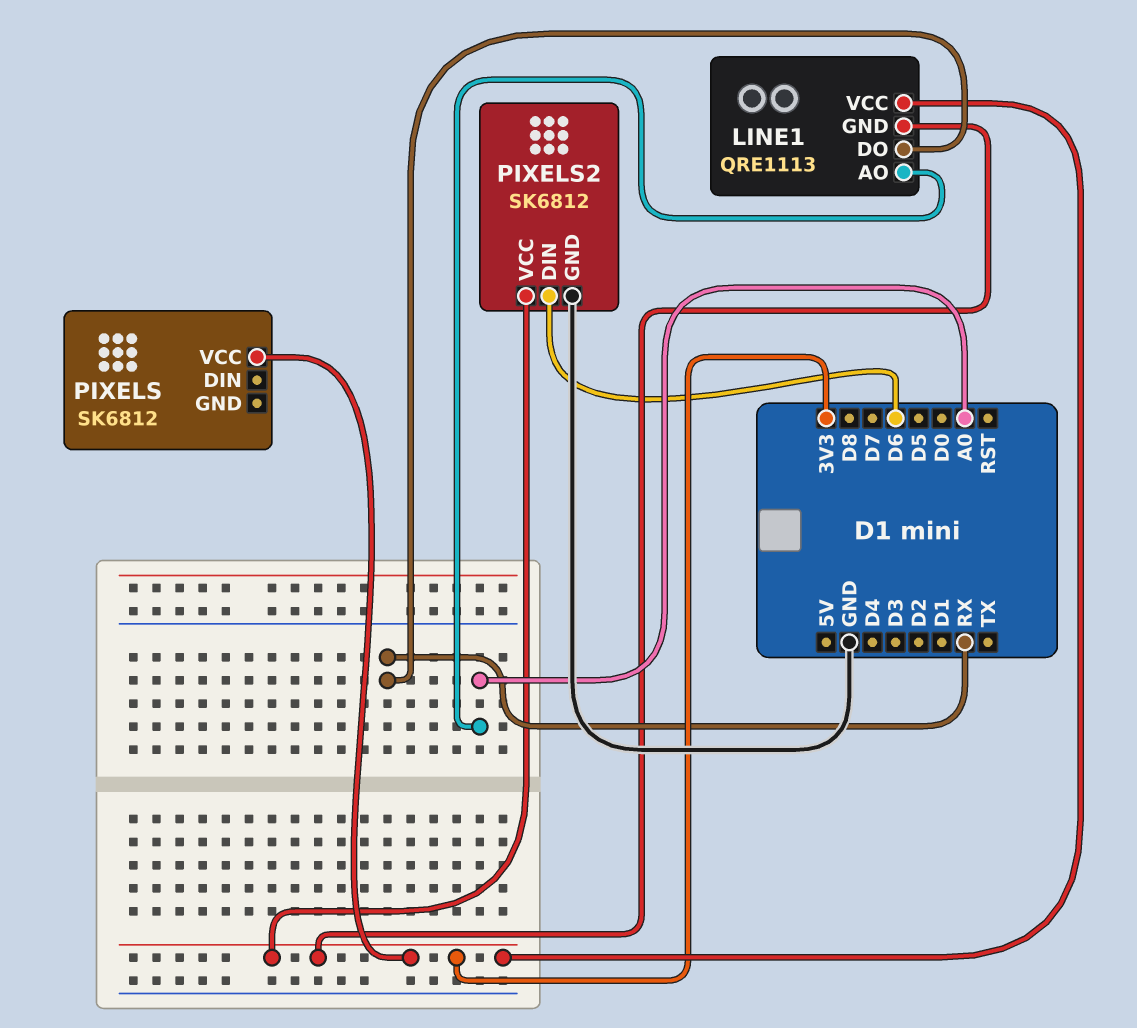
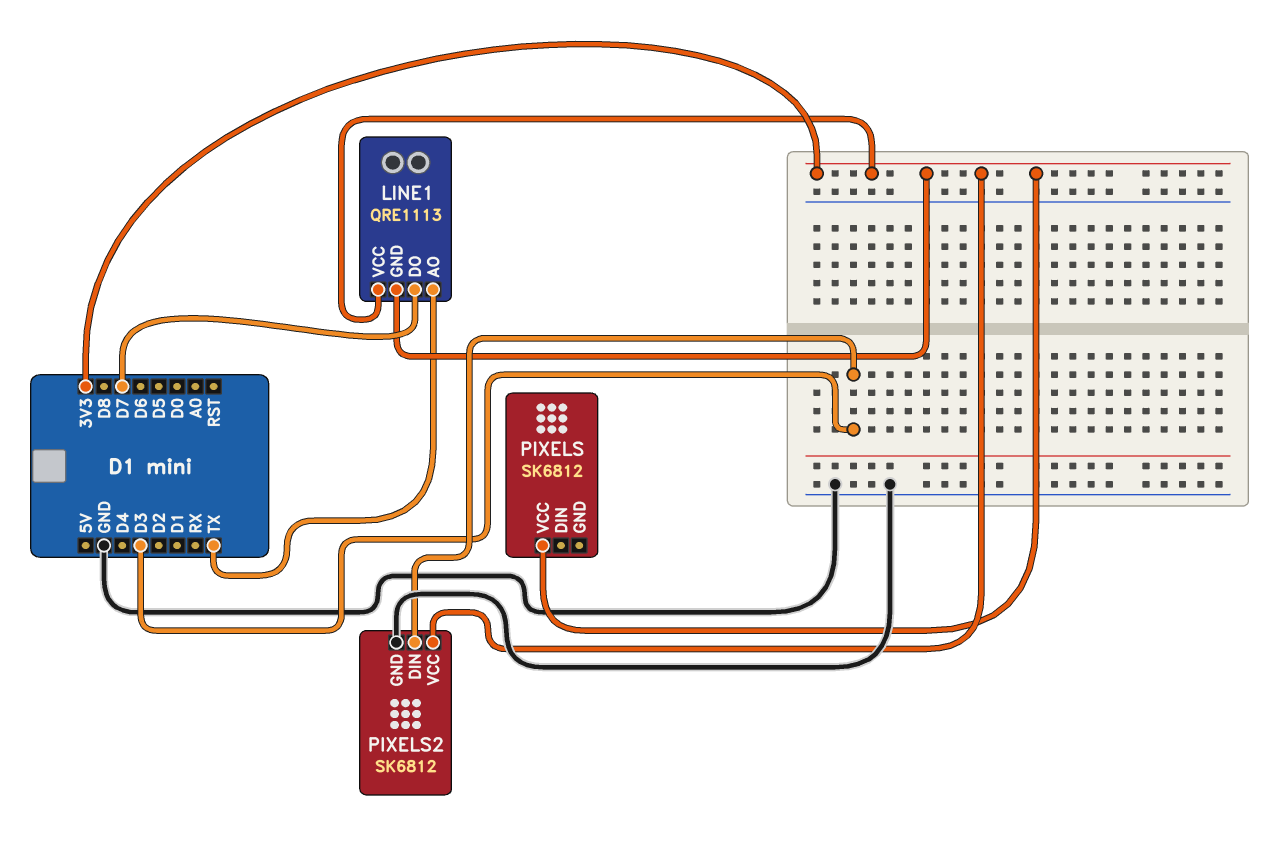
LINE1 pin AO: A0 -> TX
LINE1 pin DO: RX -> D7
PIXELS2 pin DIN: D6 -> D3

